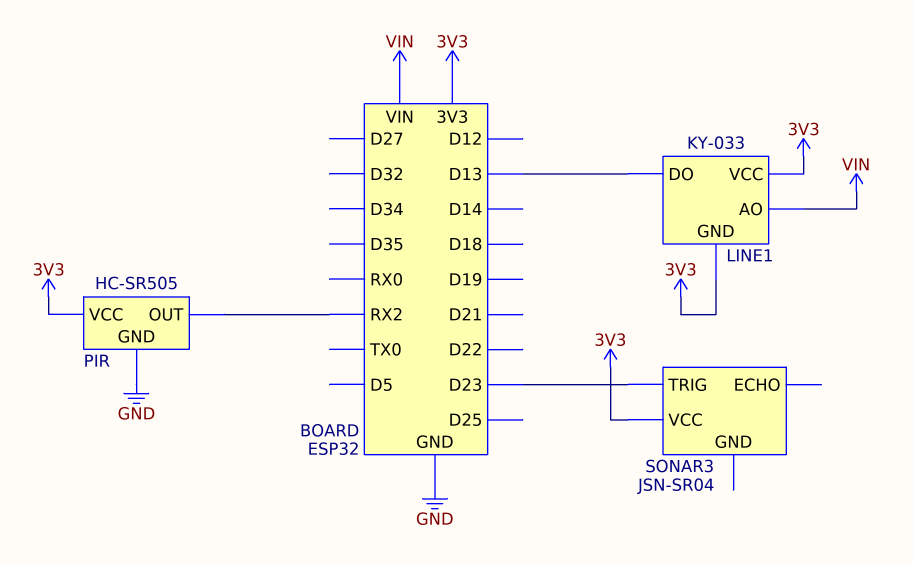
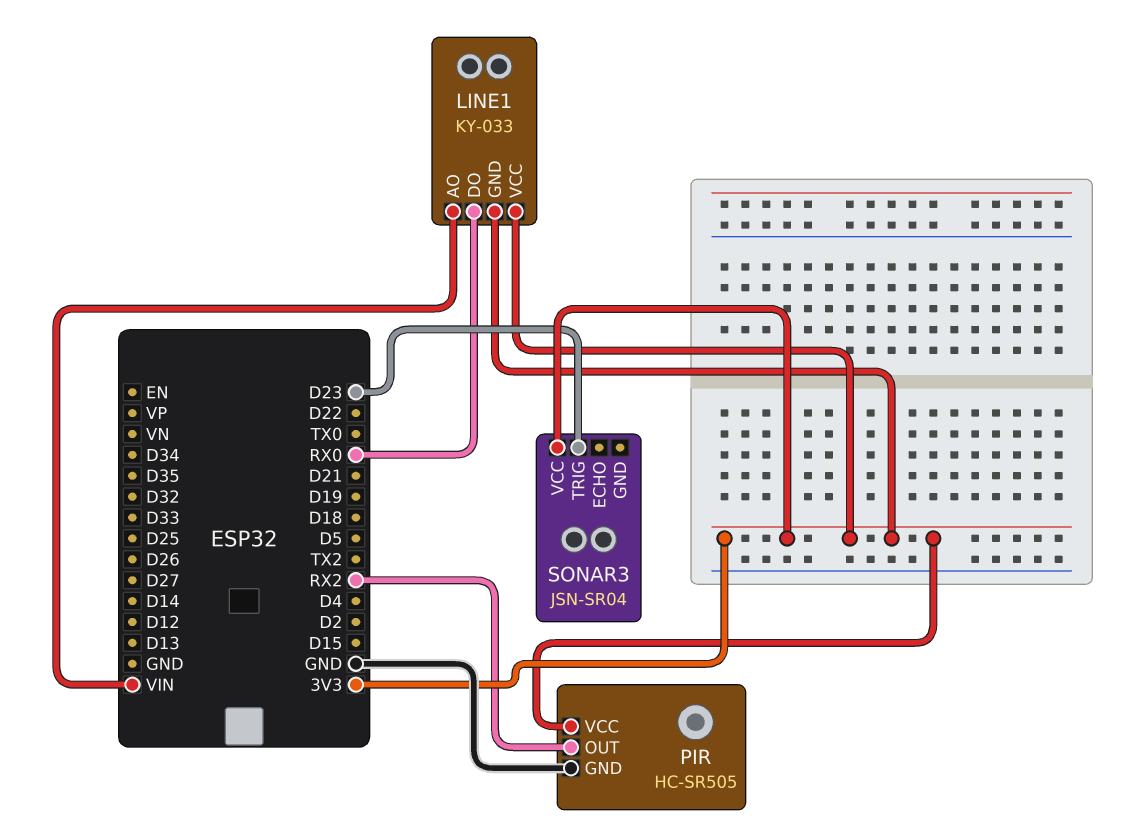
LINE1 pin DO: D13 -> RX0

